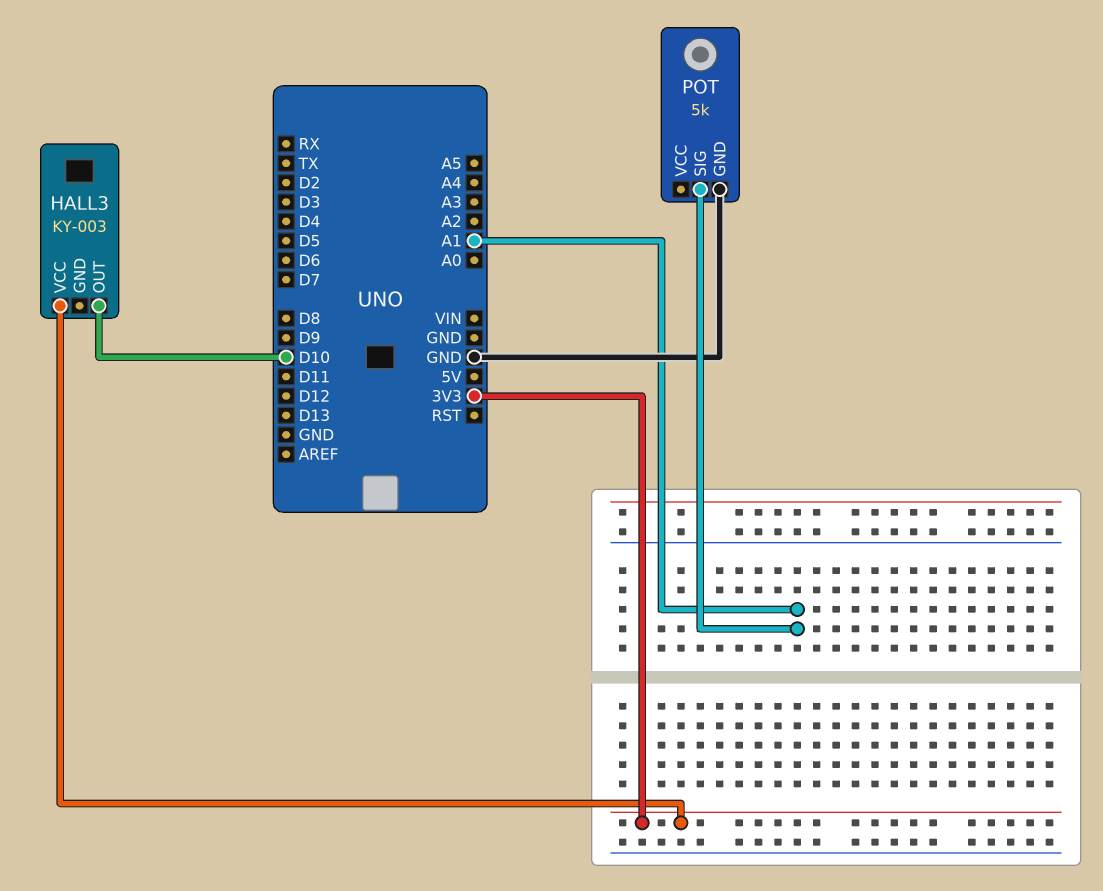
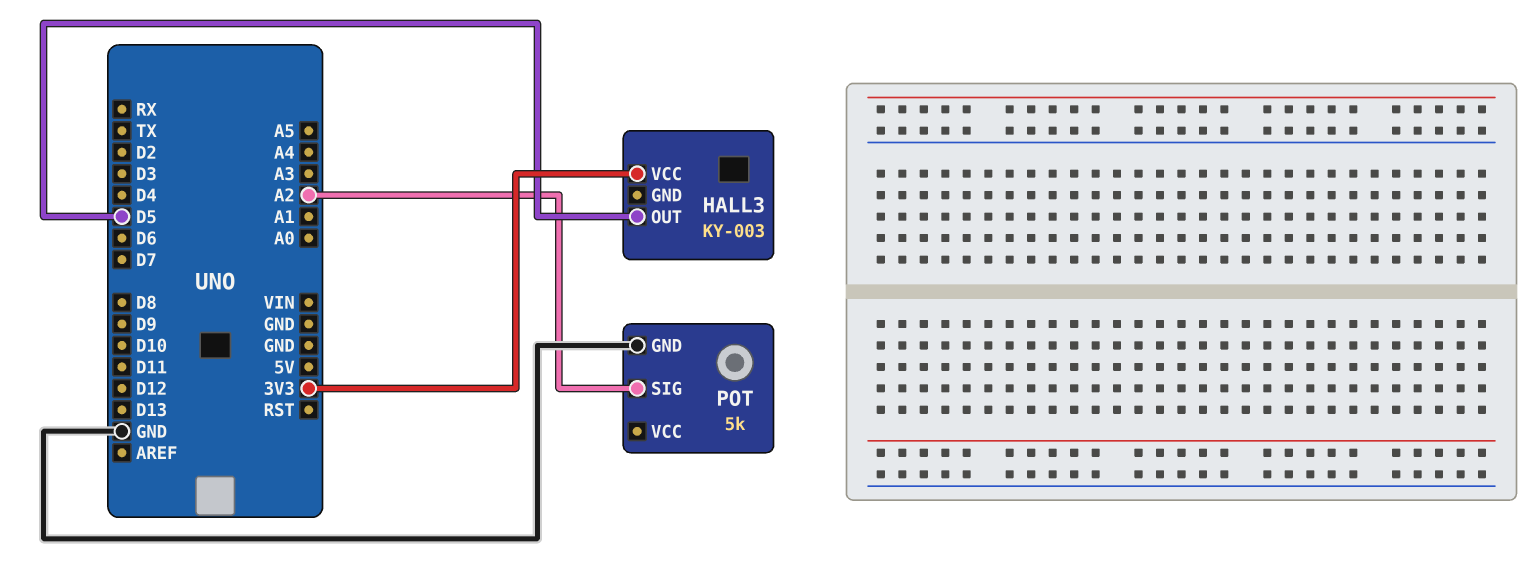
HALL3 pin OUT: D10 -> D5
POT pin SIG: A1 -> A2

